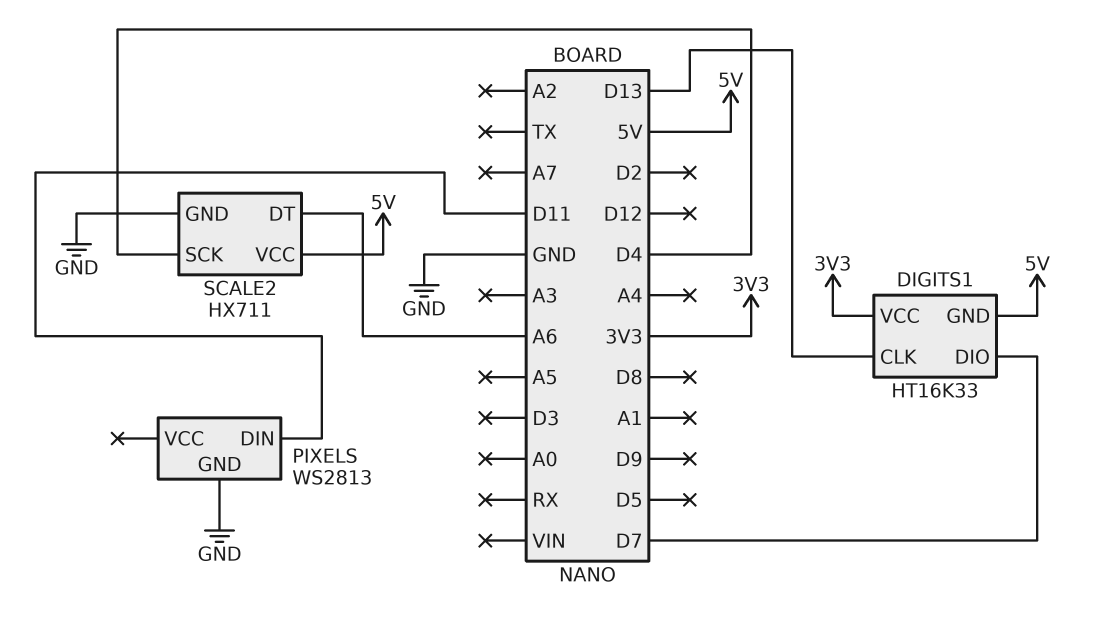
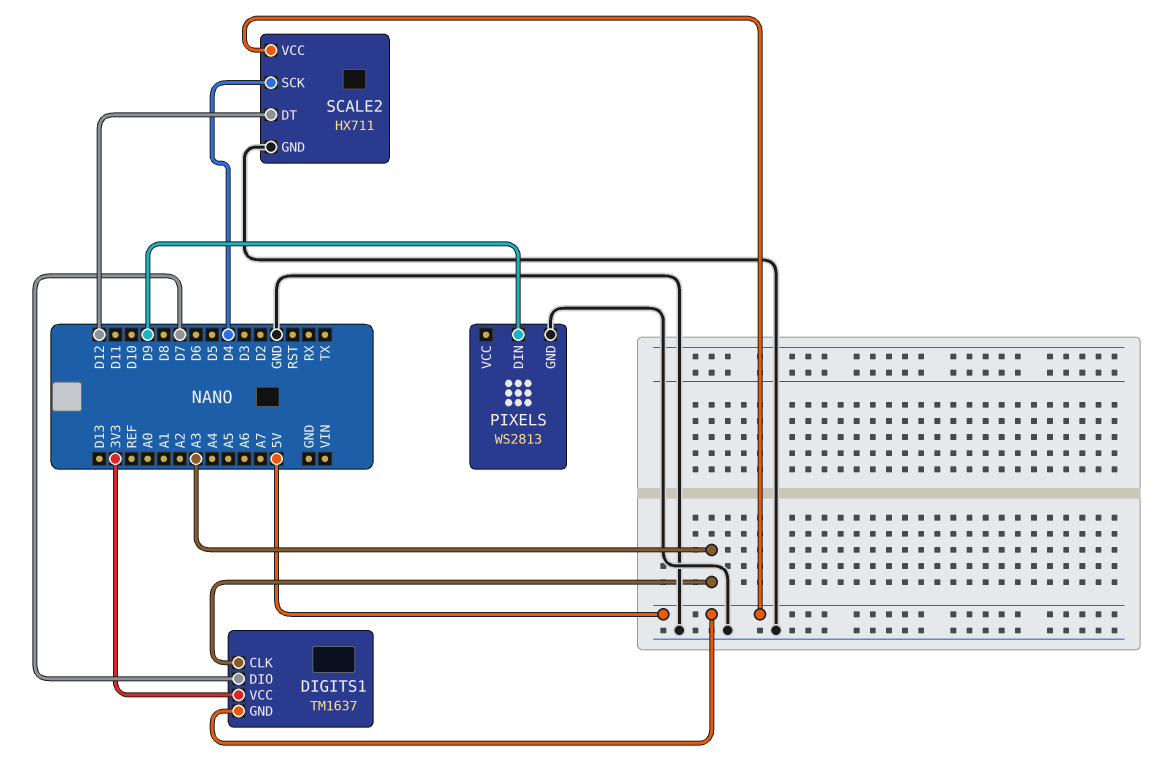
DIGITS1: HT16K33 -> TM1637
DIGITS1 pin CLK: D13 -> A3
PIXELS pin DIN: D11 -> D9
SCALE2 pin DT: A6 -> D12

